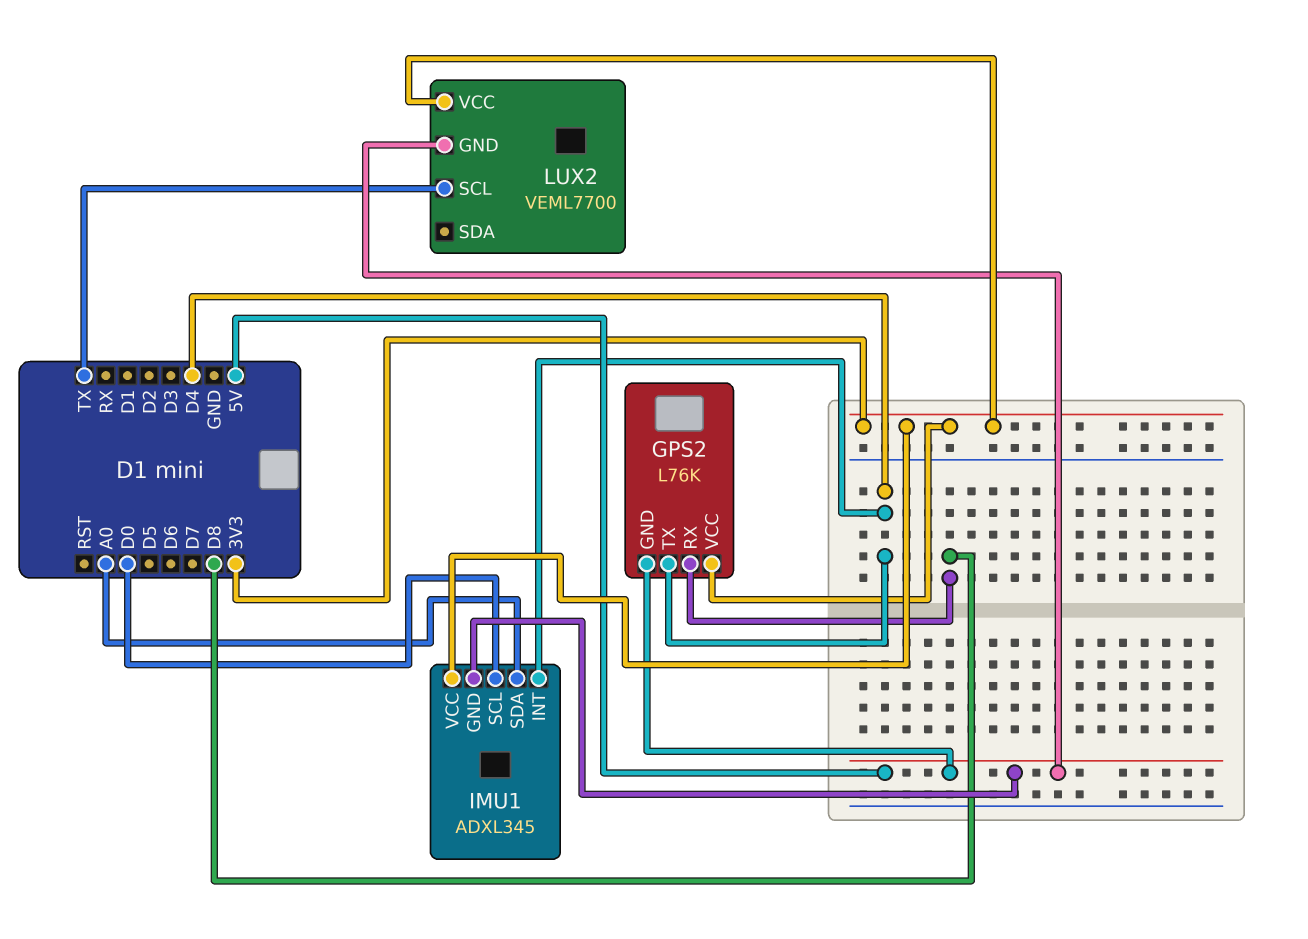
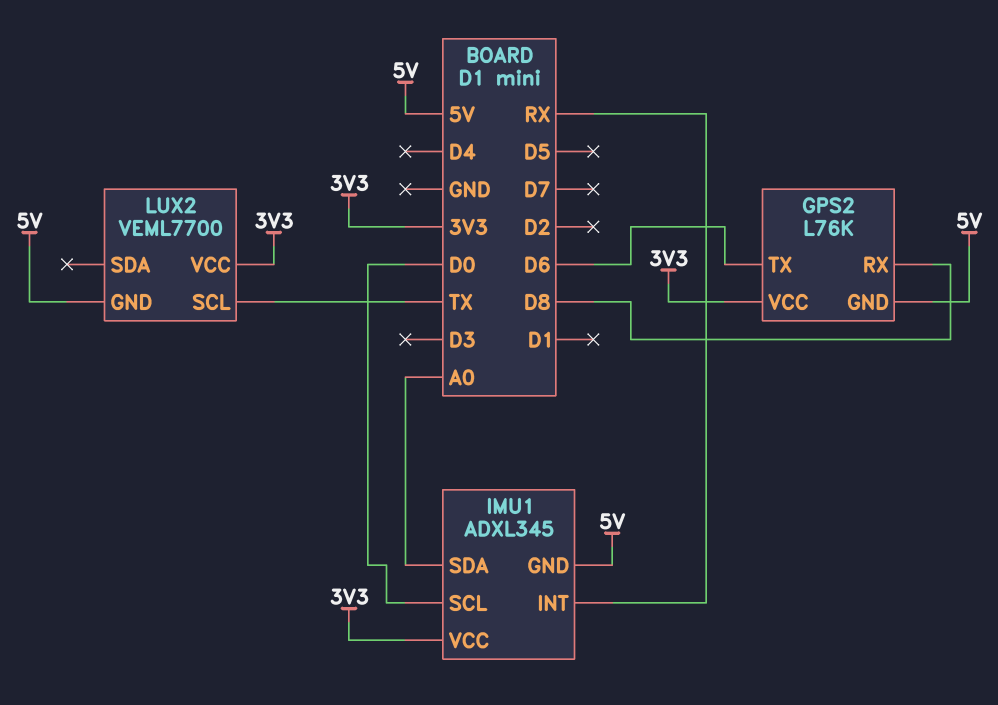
GPS2 pin TX: D4 -> D6
IMU1 pin INT: D4 -> RX

